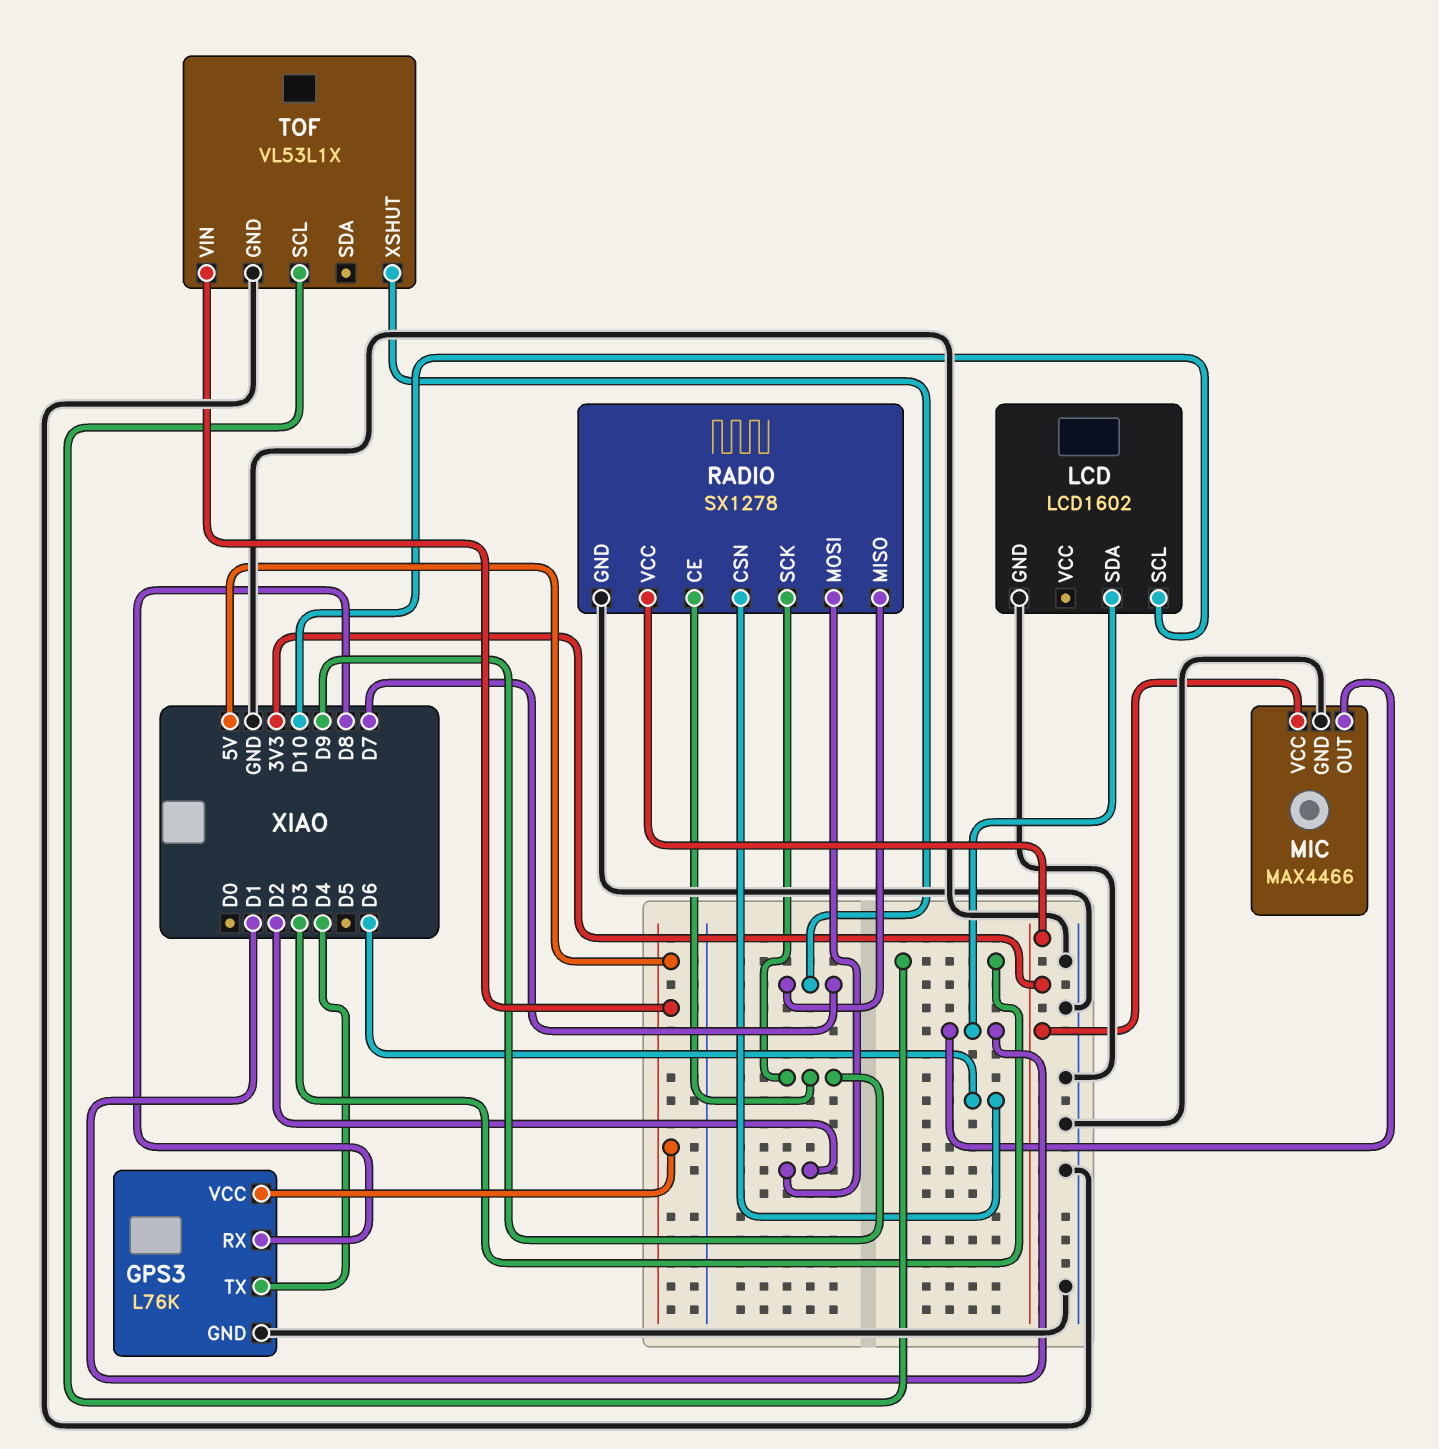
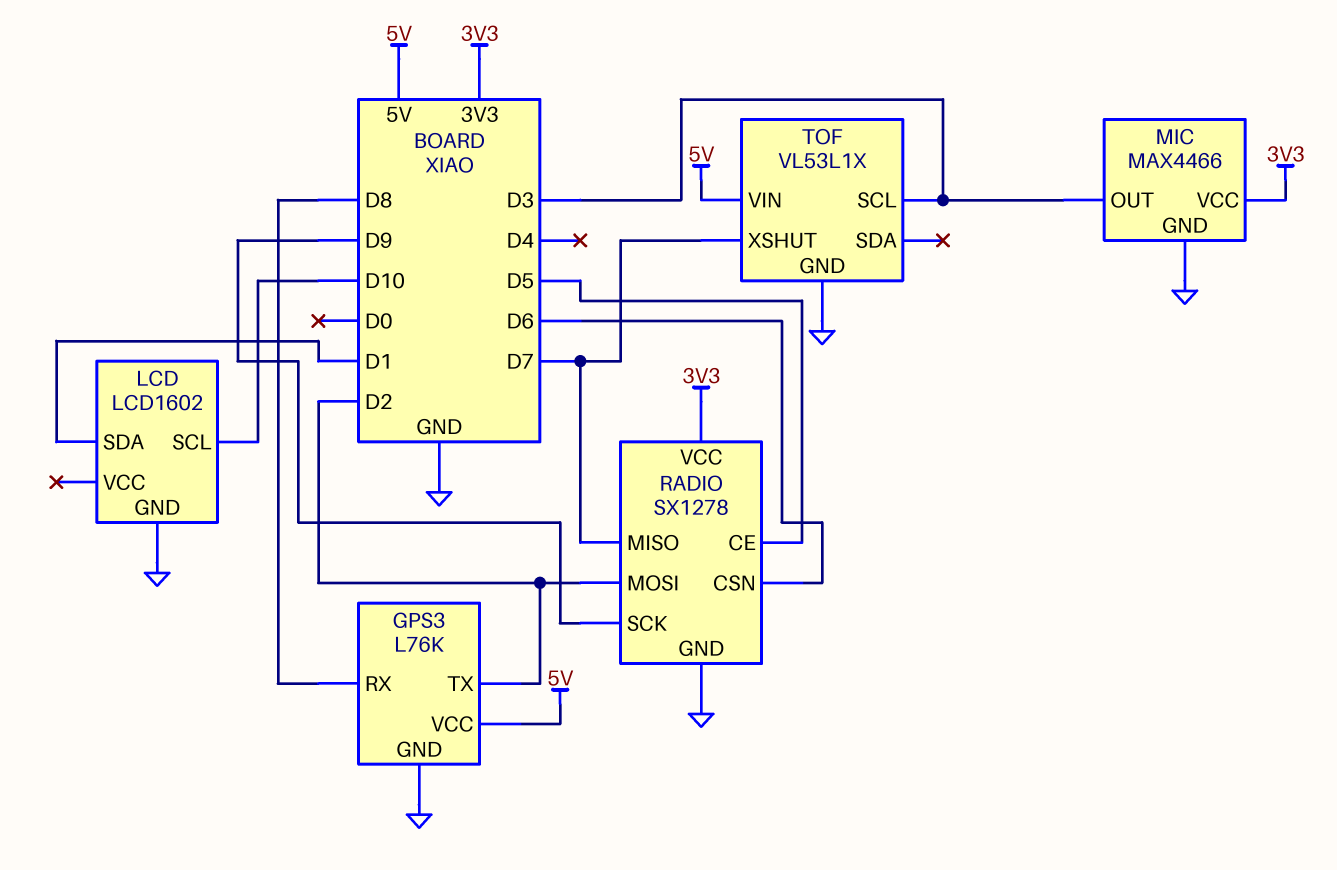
GPS3 pin TX: D4 -> D2
MIC pin OUT: D1 -> D3
RADIO pin CE: D9 -> D5

